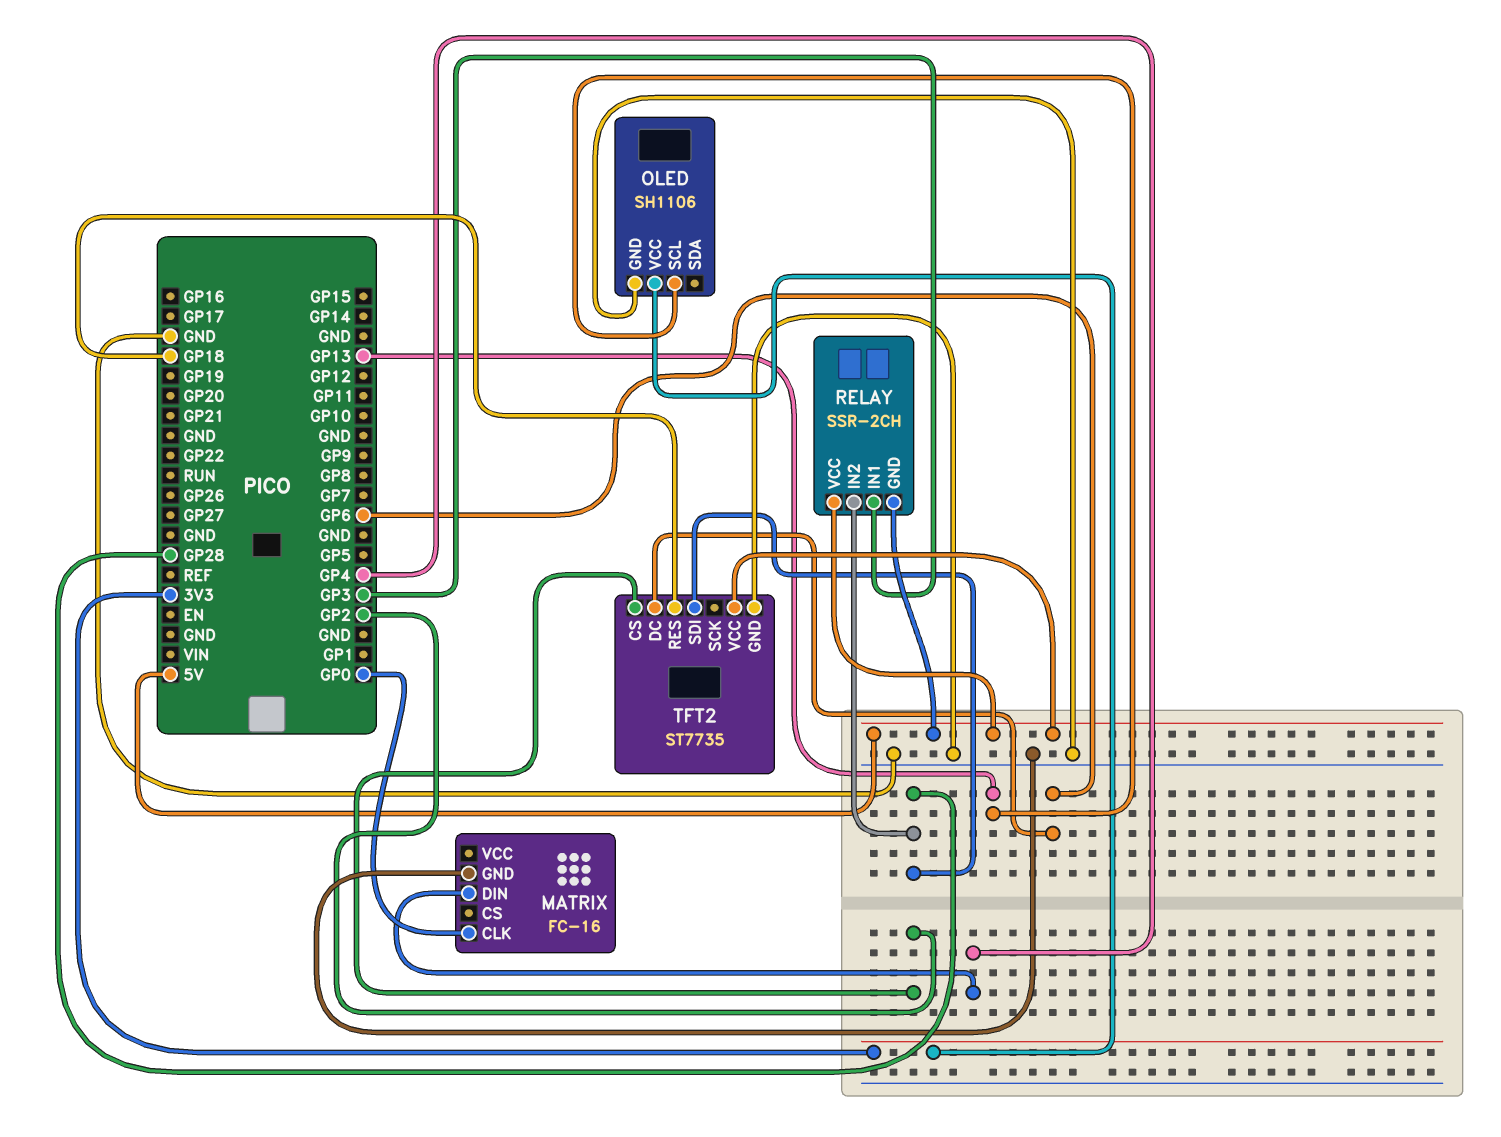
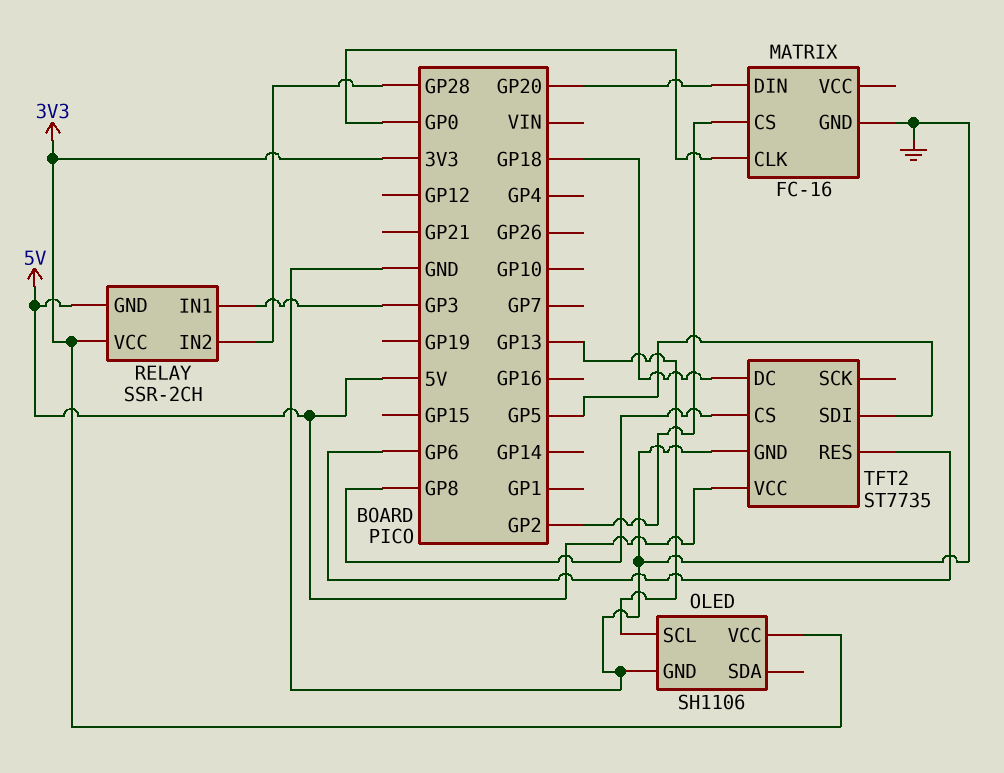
MATRIX pin CS: none -> GP2
MATRIX pin DIN: GP4 -> GP20
RELAY pin VCC: 5V -> 3V3
TFT2 pin CS: GP2 -> GP8
TFT2 pin DC: GP6 -> GP18
TFT2 pin RES: GP18 -> GP6
TFT2 pin SDI: GP28 -> GP5

